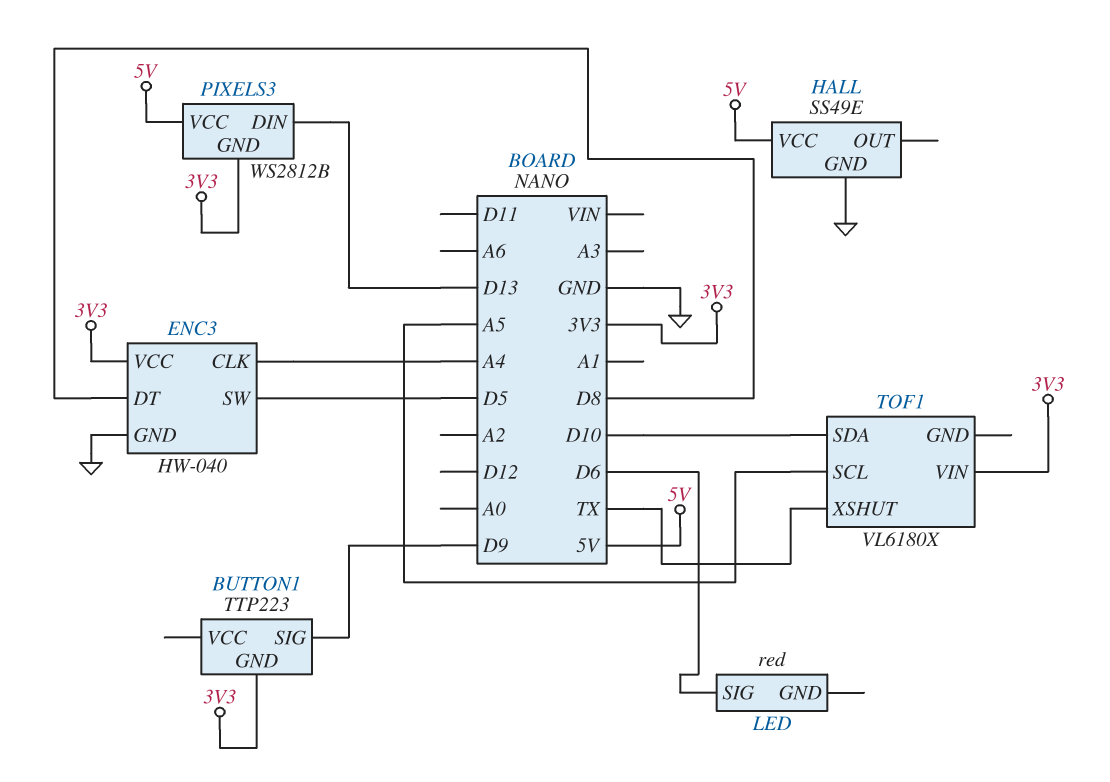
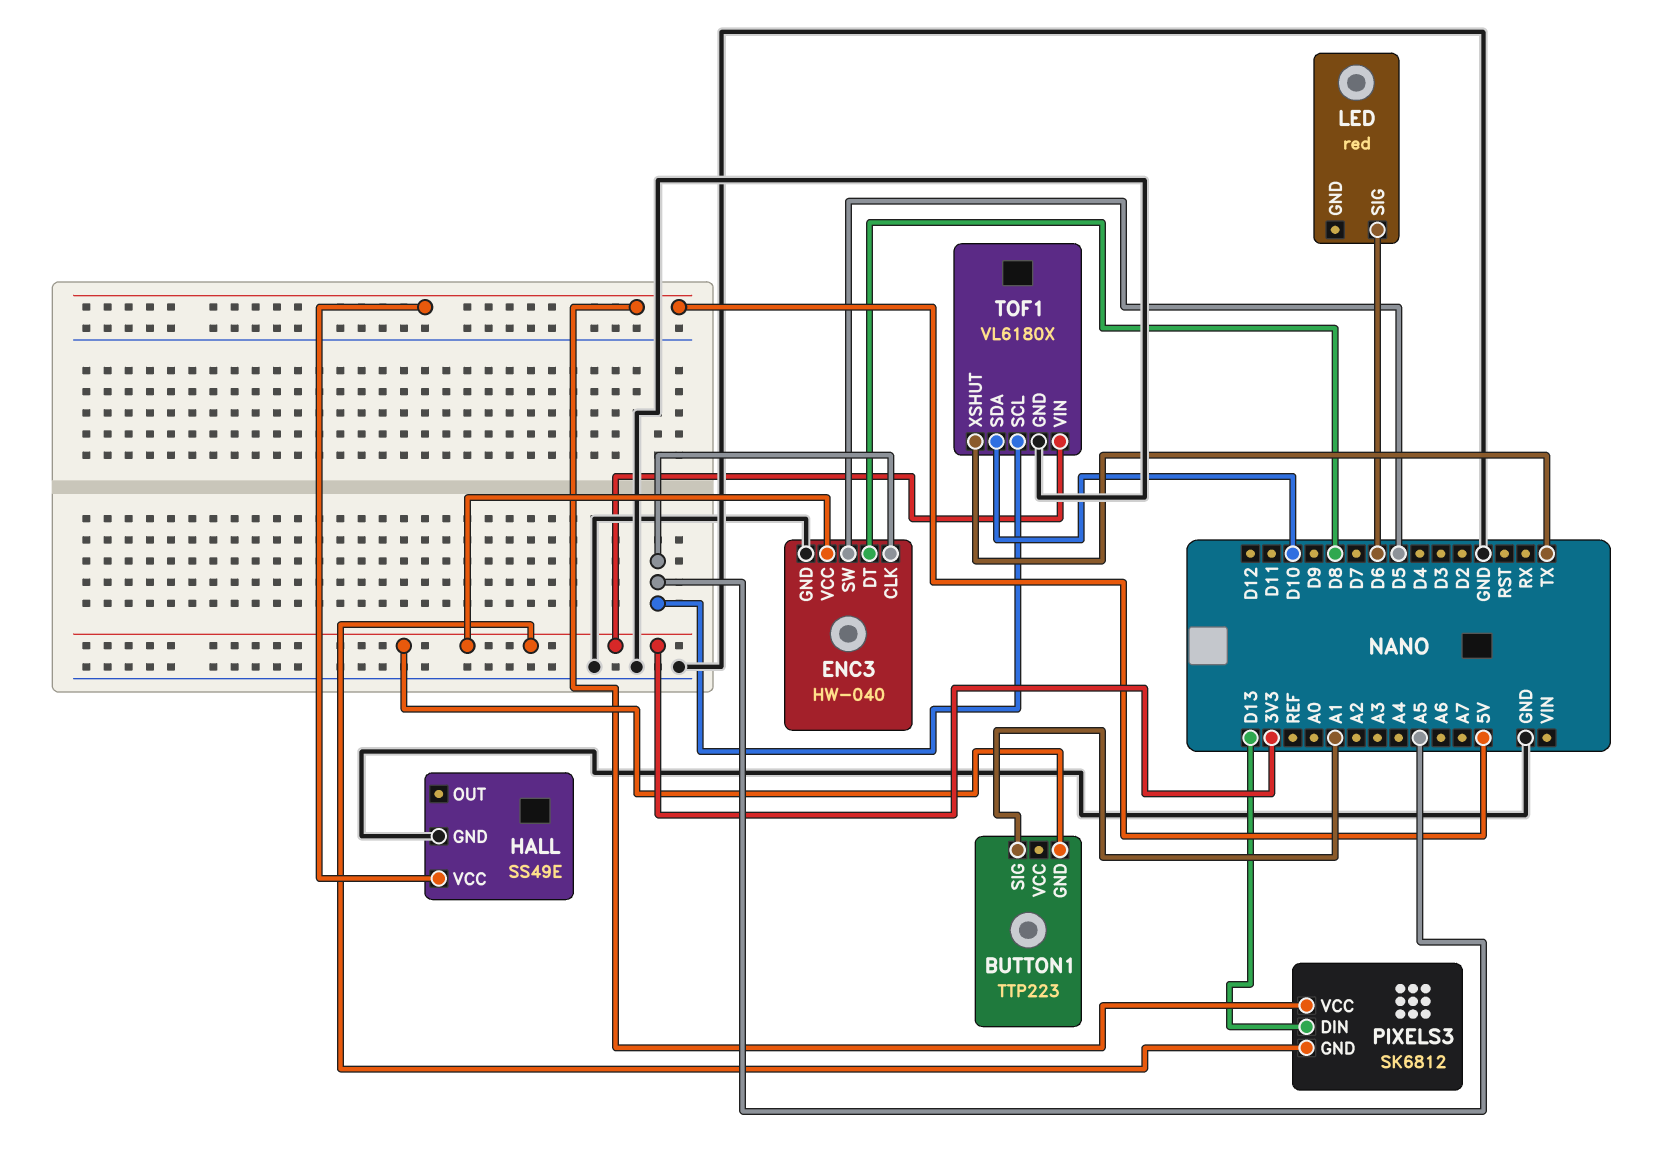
BUTTON1 pin SIG: D9 -> A1
ENC3 pin CLK: A4 -> A5
PIXELS3: WS2812B -> SK6812
TOF1 pin GND: none -> GND

